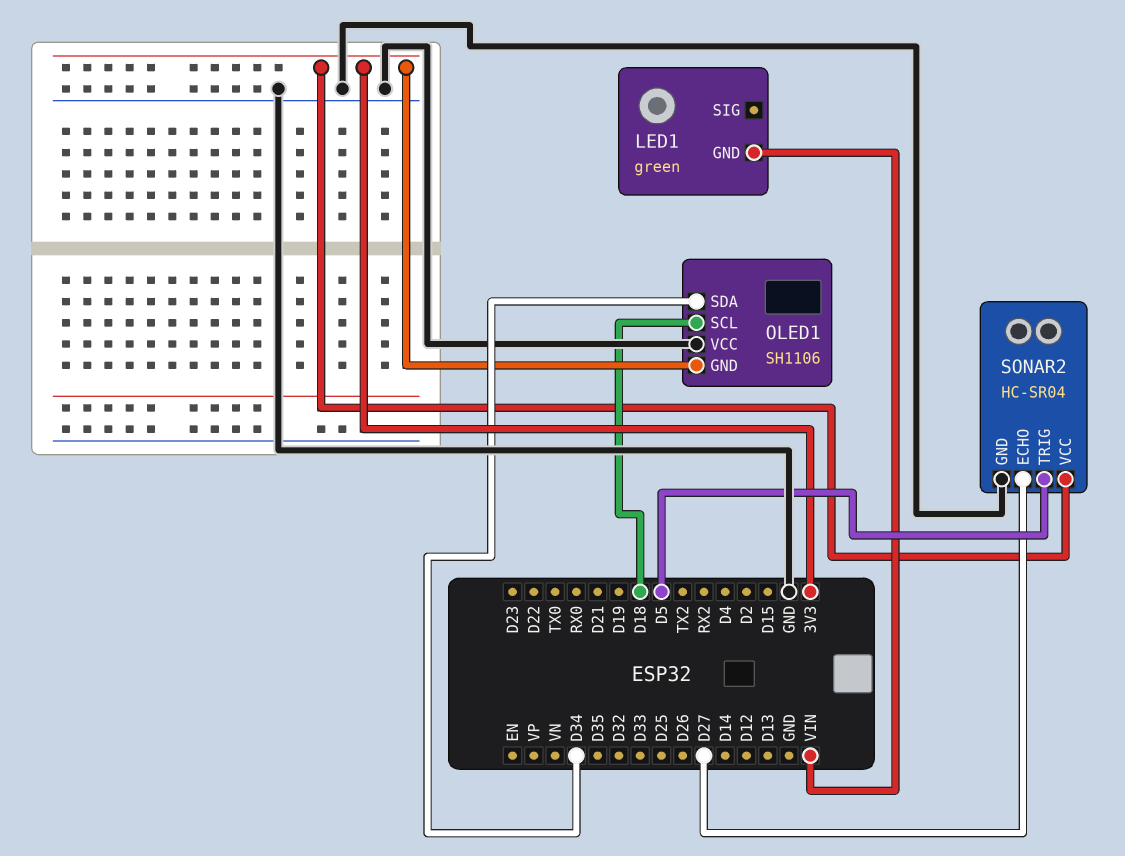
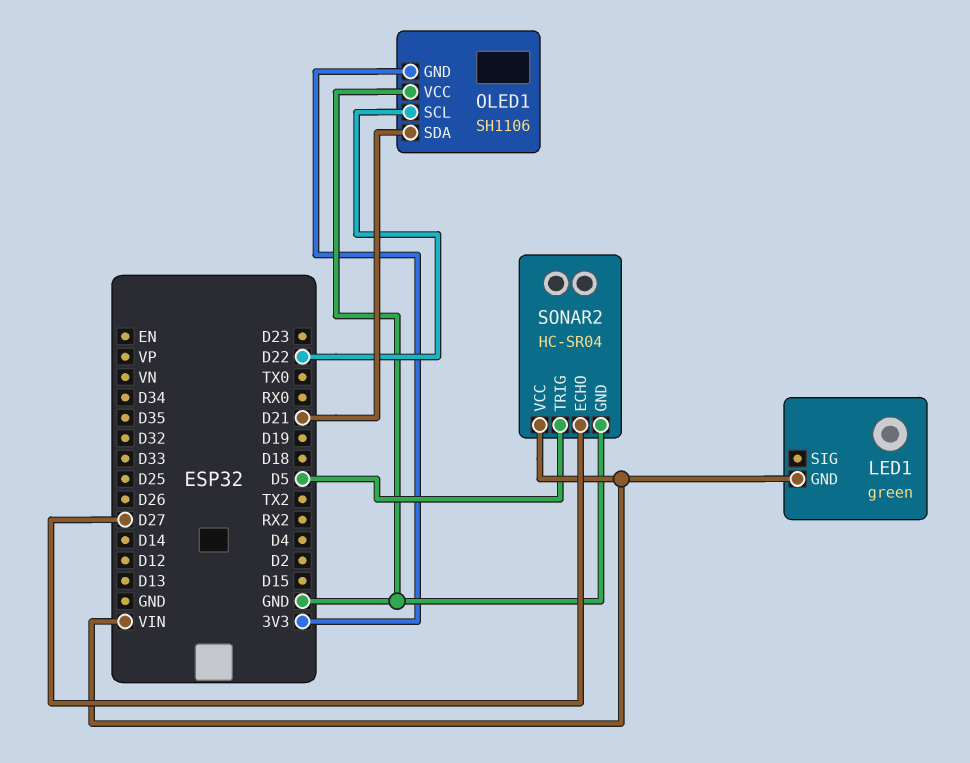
OLED1 pin SCL: D18 -> D22
OLED1 pin SDA: D34 -> D21
SONAR2 pin VCC: 3V3 -> VIN

